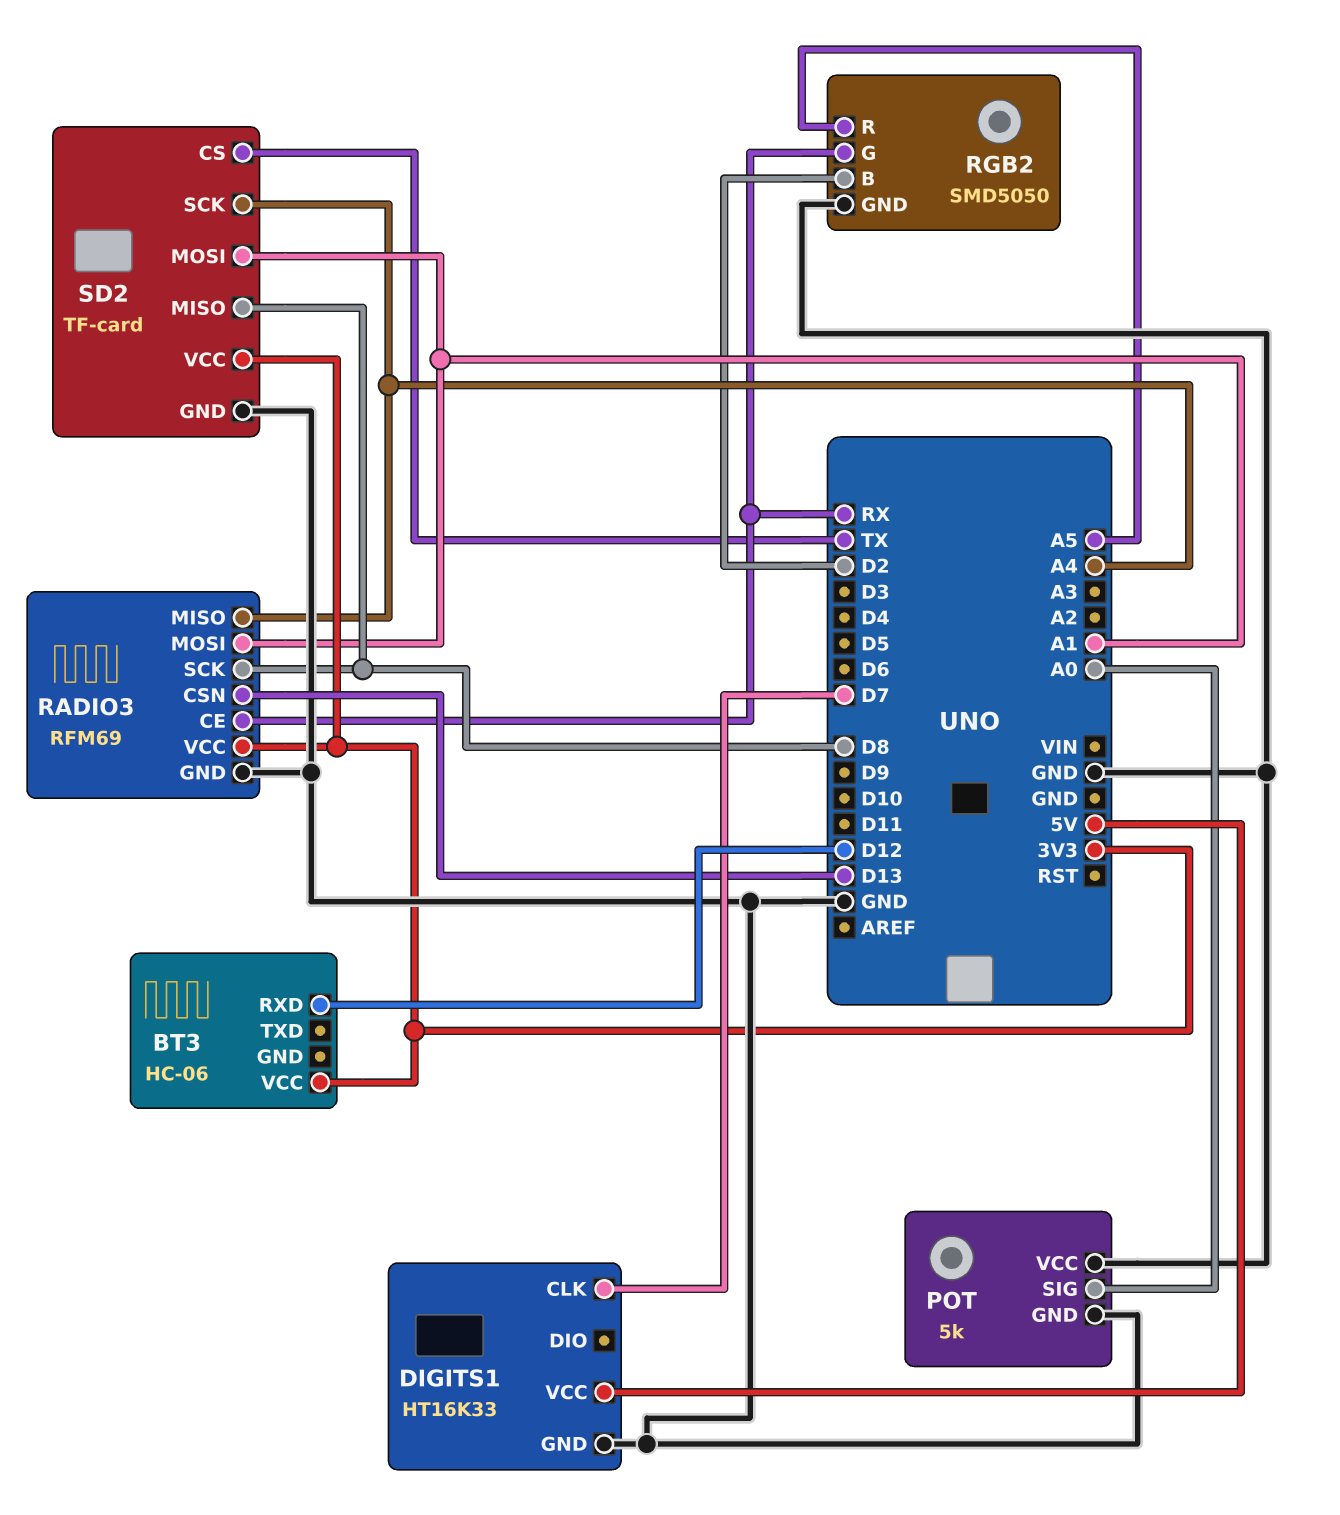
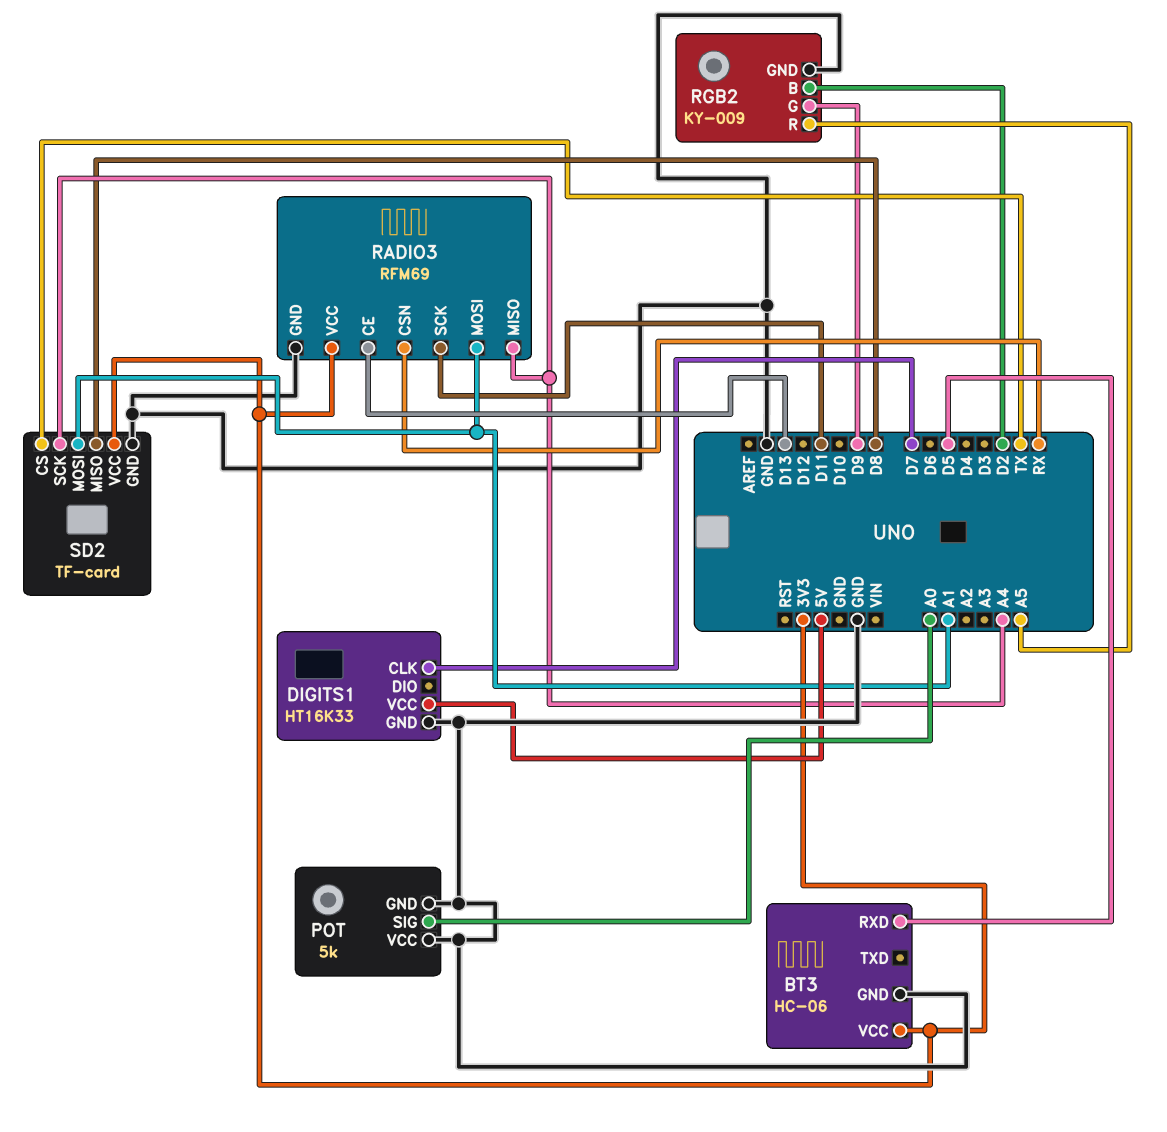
BT3 pin GND: none -> GND
BT3 pin RXD: D12 -> D5
RADIO3 pin CE: RX -> D13
RADIO3 pin CSN: D13 -> RX
RADIO3 pin SCK: D8 -> D11
RGB2: SMD5050 -> KY-009
RGB2 pin G: RX -> D9

